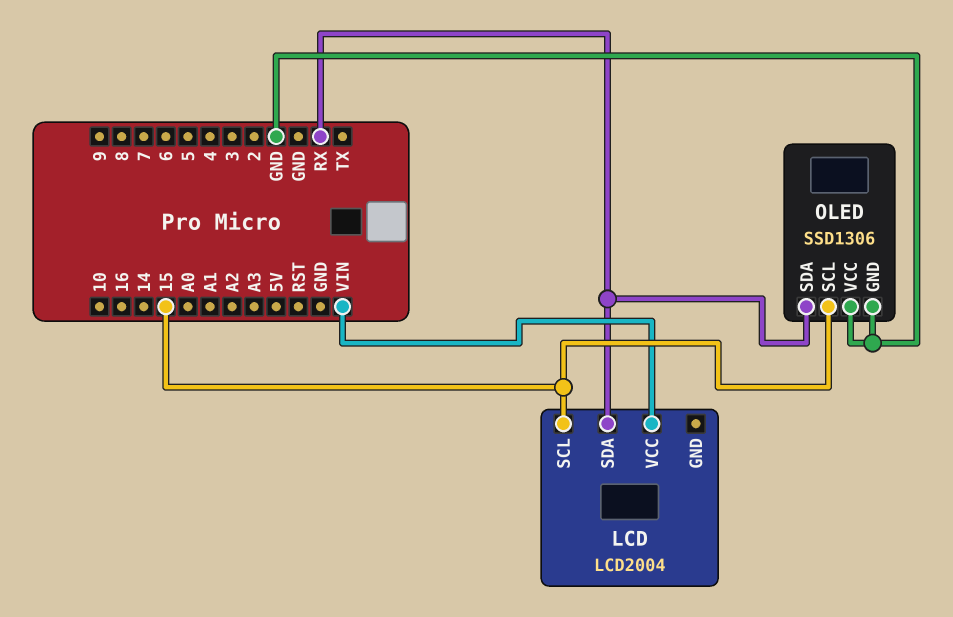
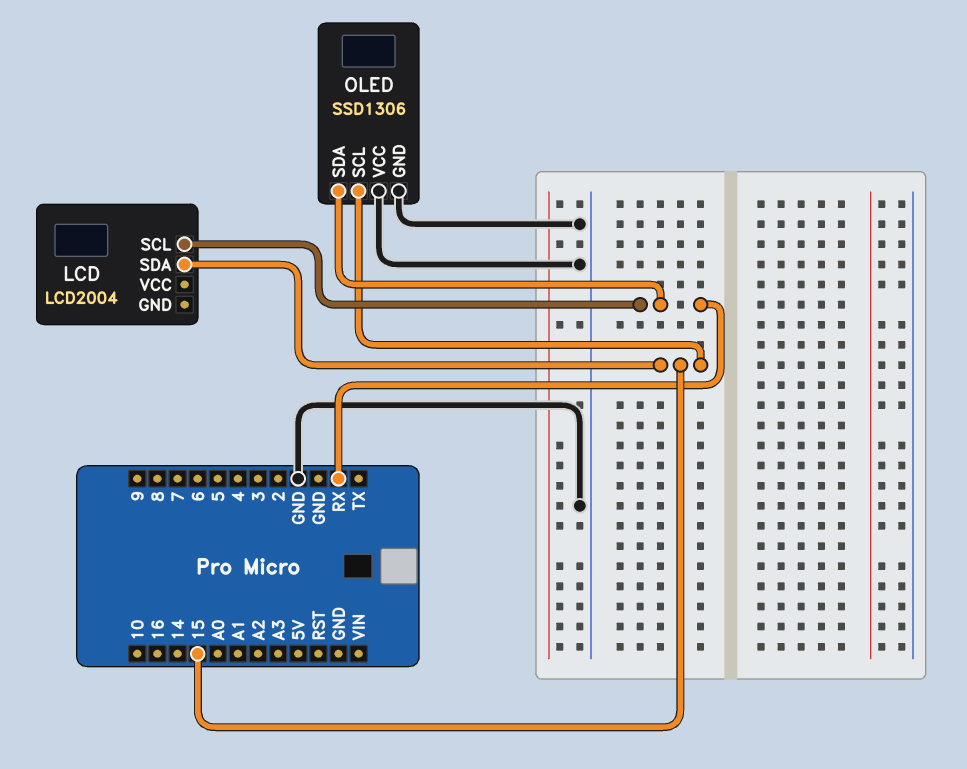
LCD pin SCL: 15 -> RX
LCD pin SDA: RX -> 15
LCD pin VCC: VIN -> none

